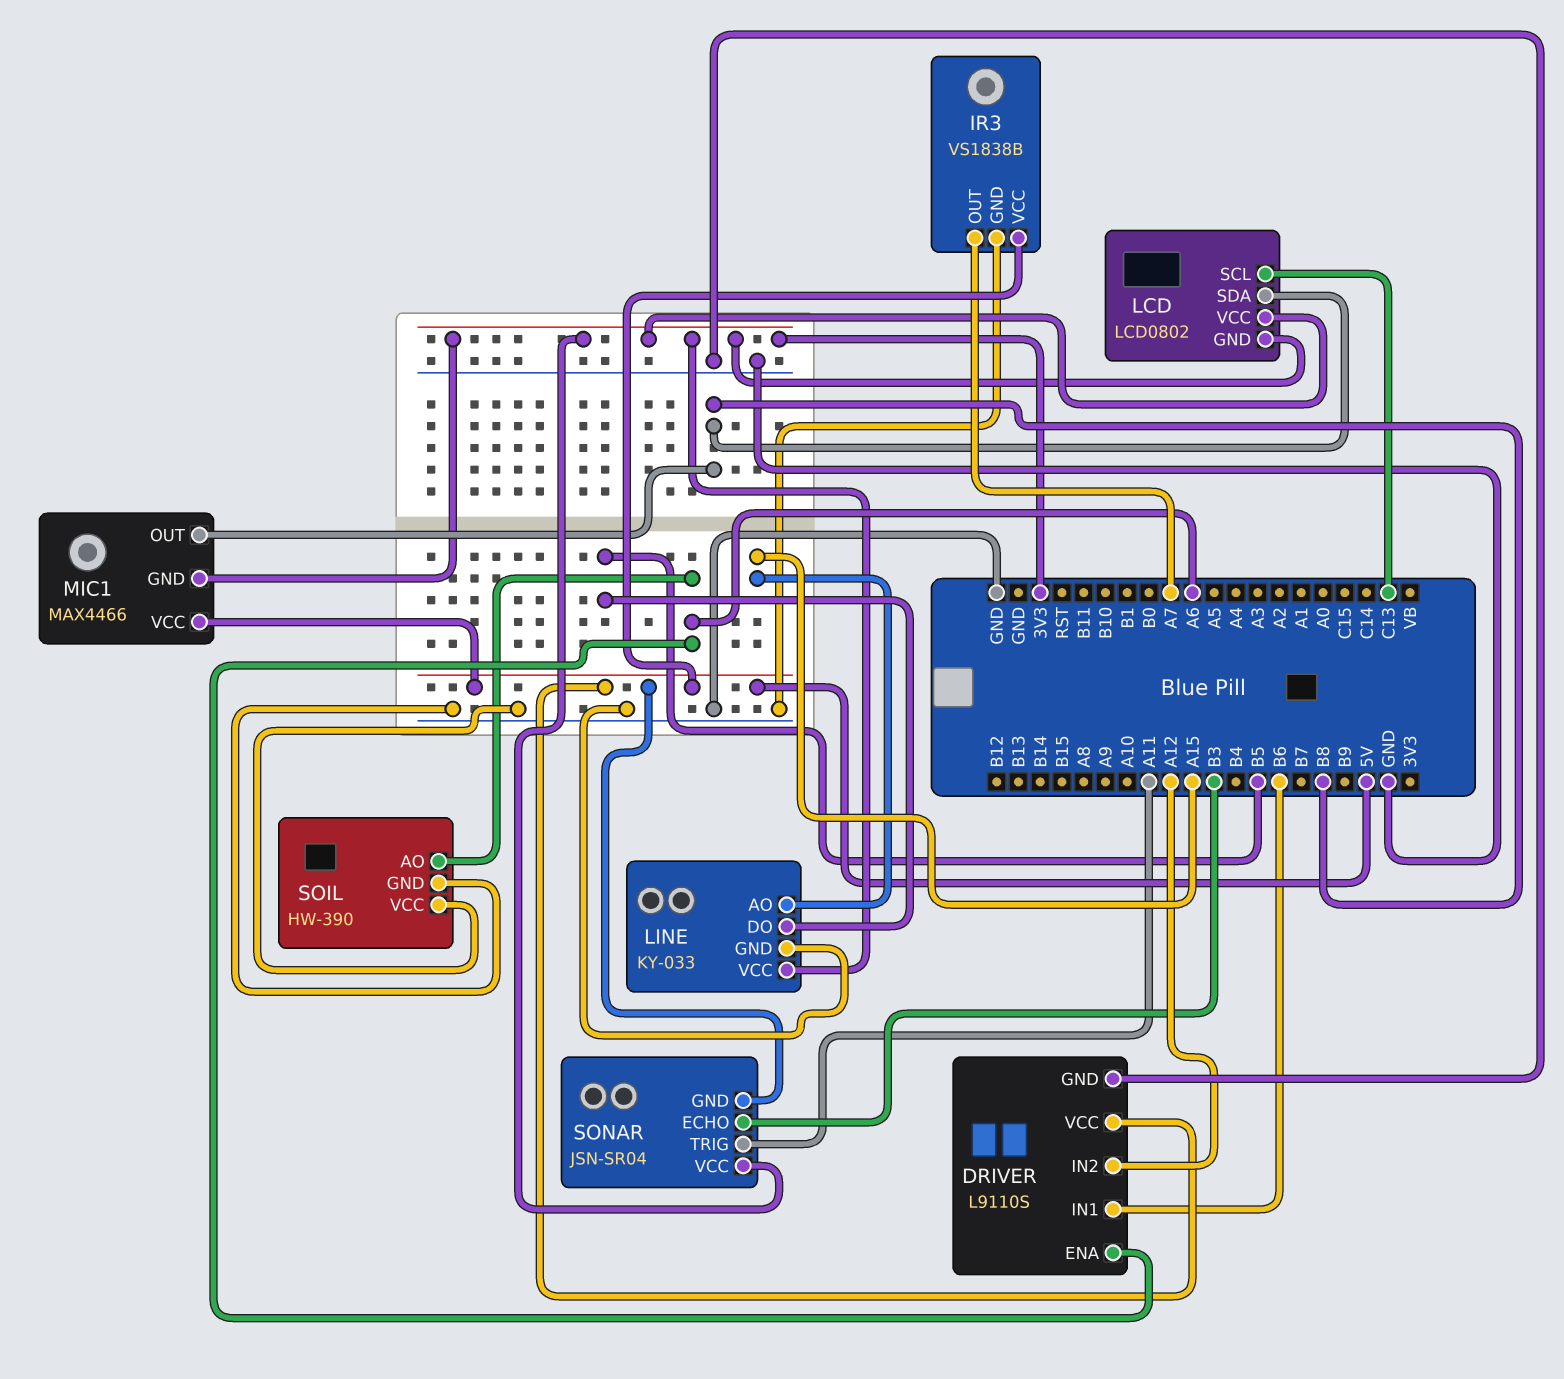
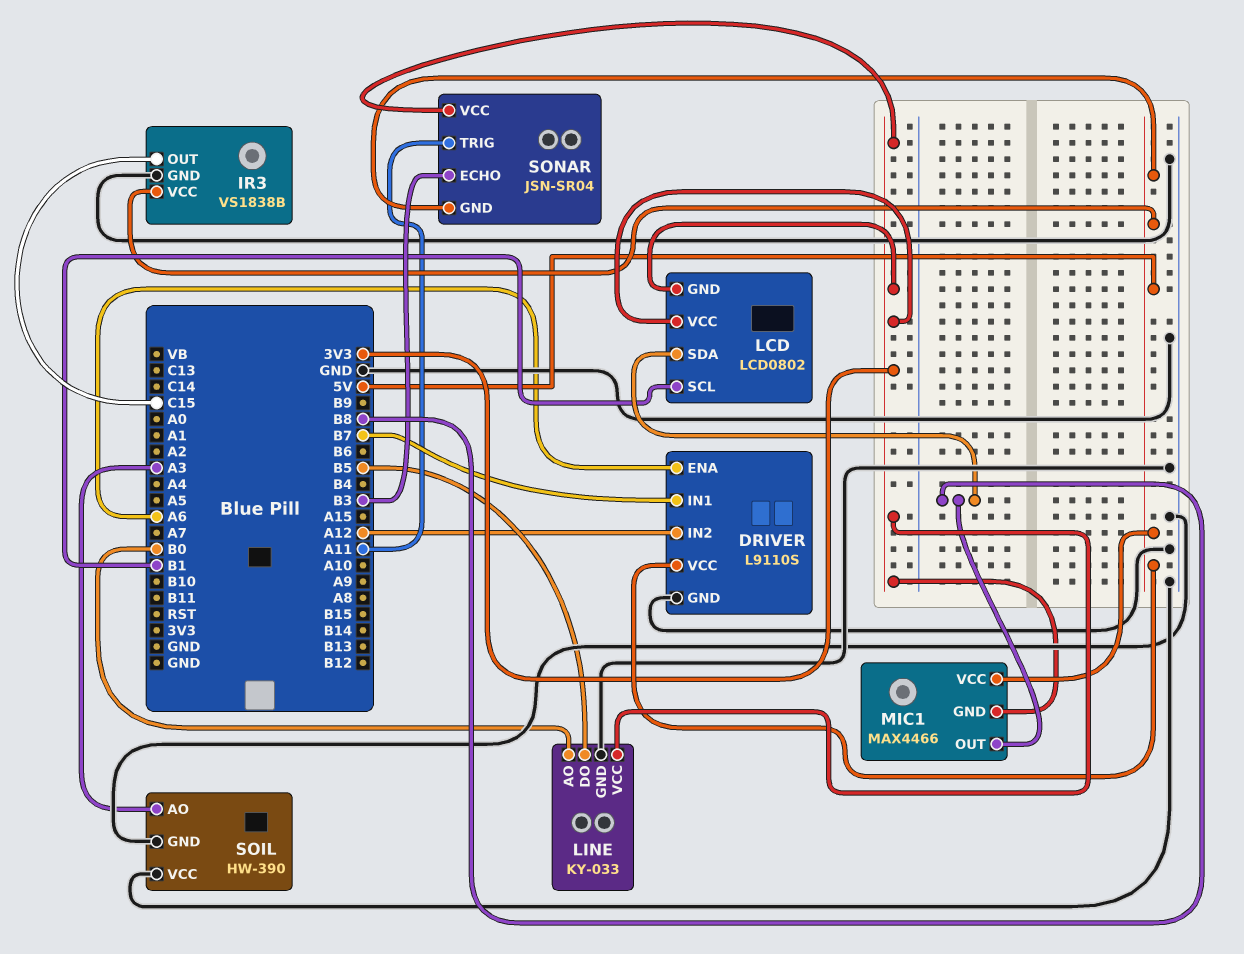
DRIVER pin IN1: B6 -> B7
IR3 pin OUT: A7 -> C15
LCD pin SCL: C13 -> B1
LINE pin AO: A15 -> B0
SOIL pin AO: A6 -> A3

